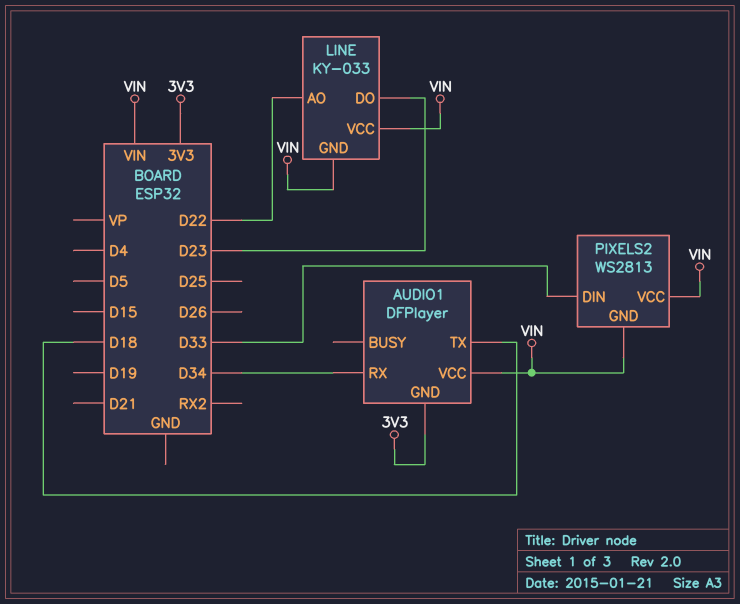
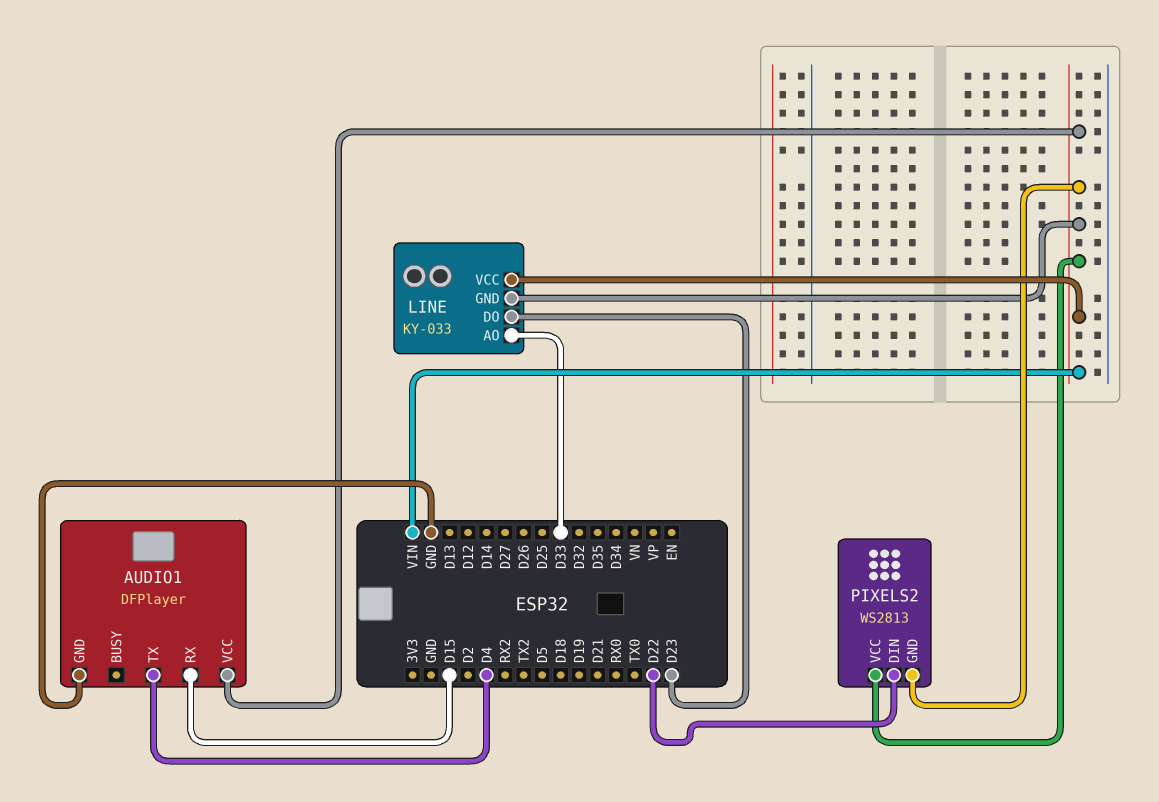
AUDIO1 pin GND: 3V3 -> GND
AUDIO1 pin RX: D34 -> D15
AUDIO1 pin TX: D18 -> D4
LINE pin AO: D22 -> D33
PIXELS2 pin DIN: D33 -> D22

